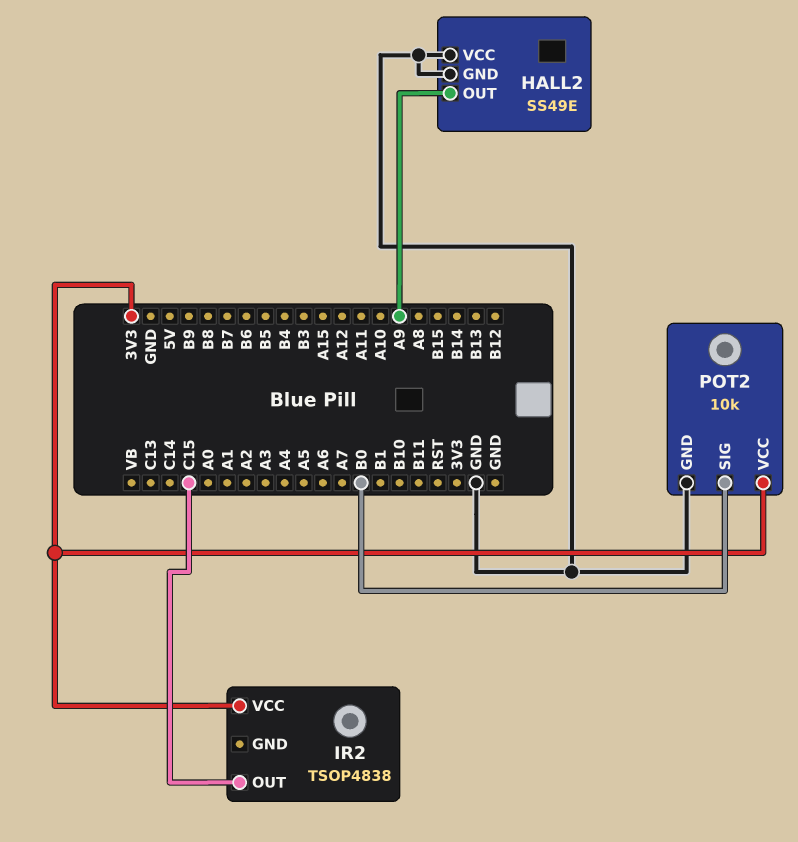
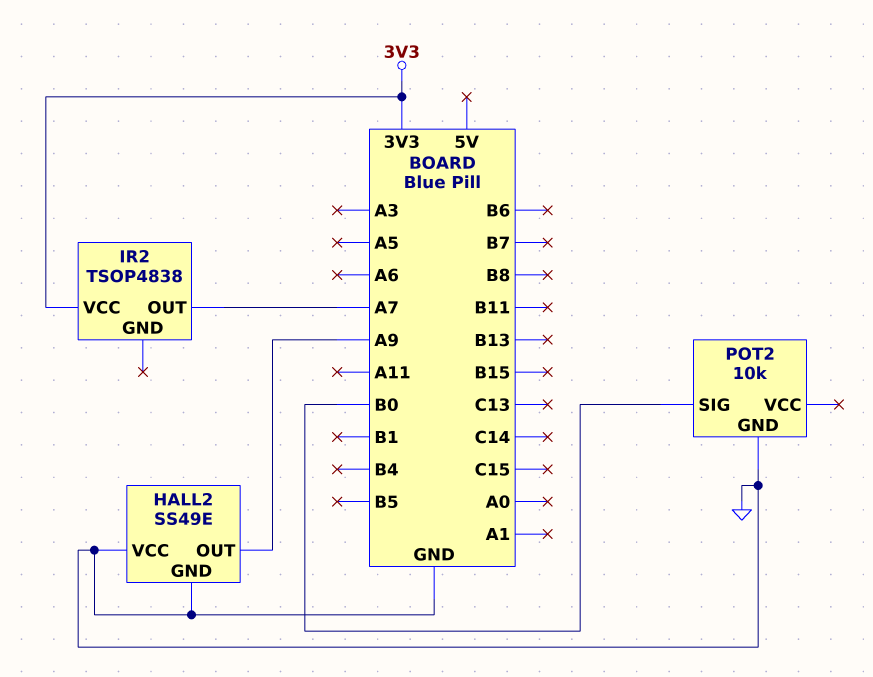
IR2 pin OUT: C15 -> A7
POT2 pin VCC: 3V3 -> none

